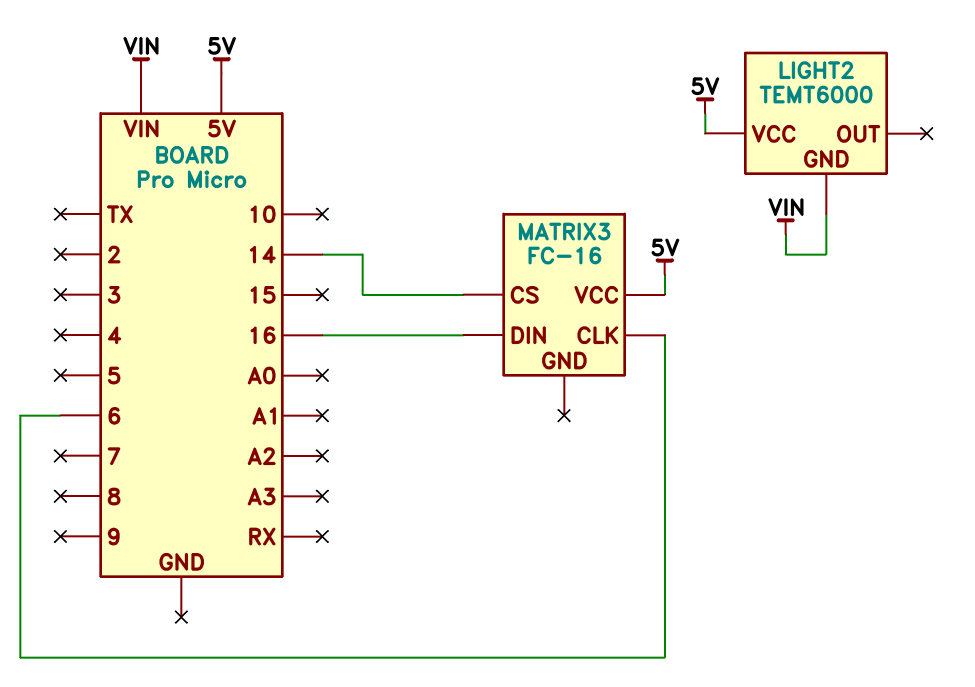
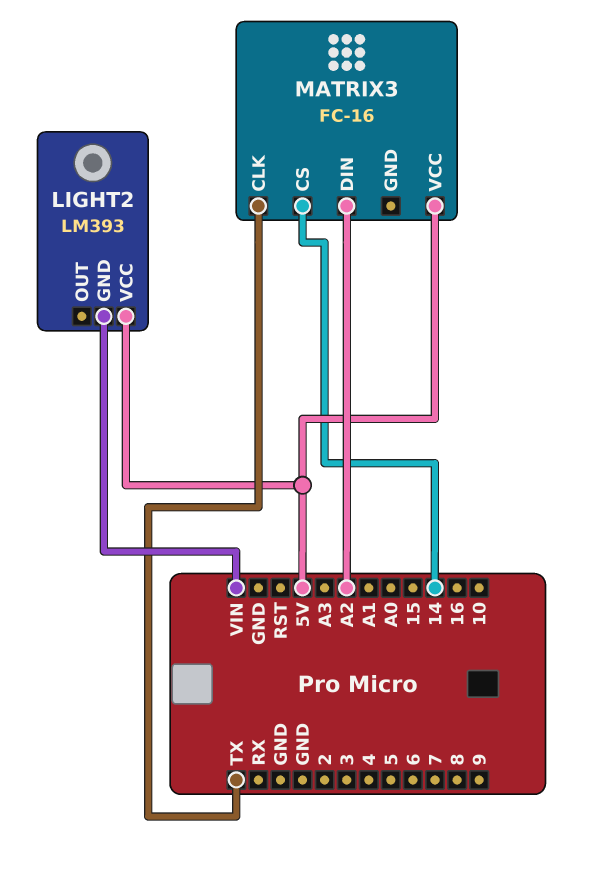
LIGHT2: TEMT6000 -> LM393
MATRIX3 pin CLK: 6 -> TX
MATRIX3 pin DIN: 16 -> A2

